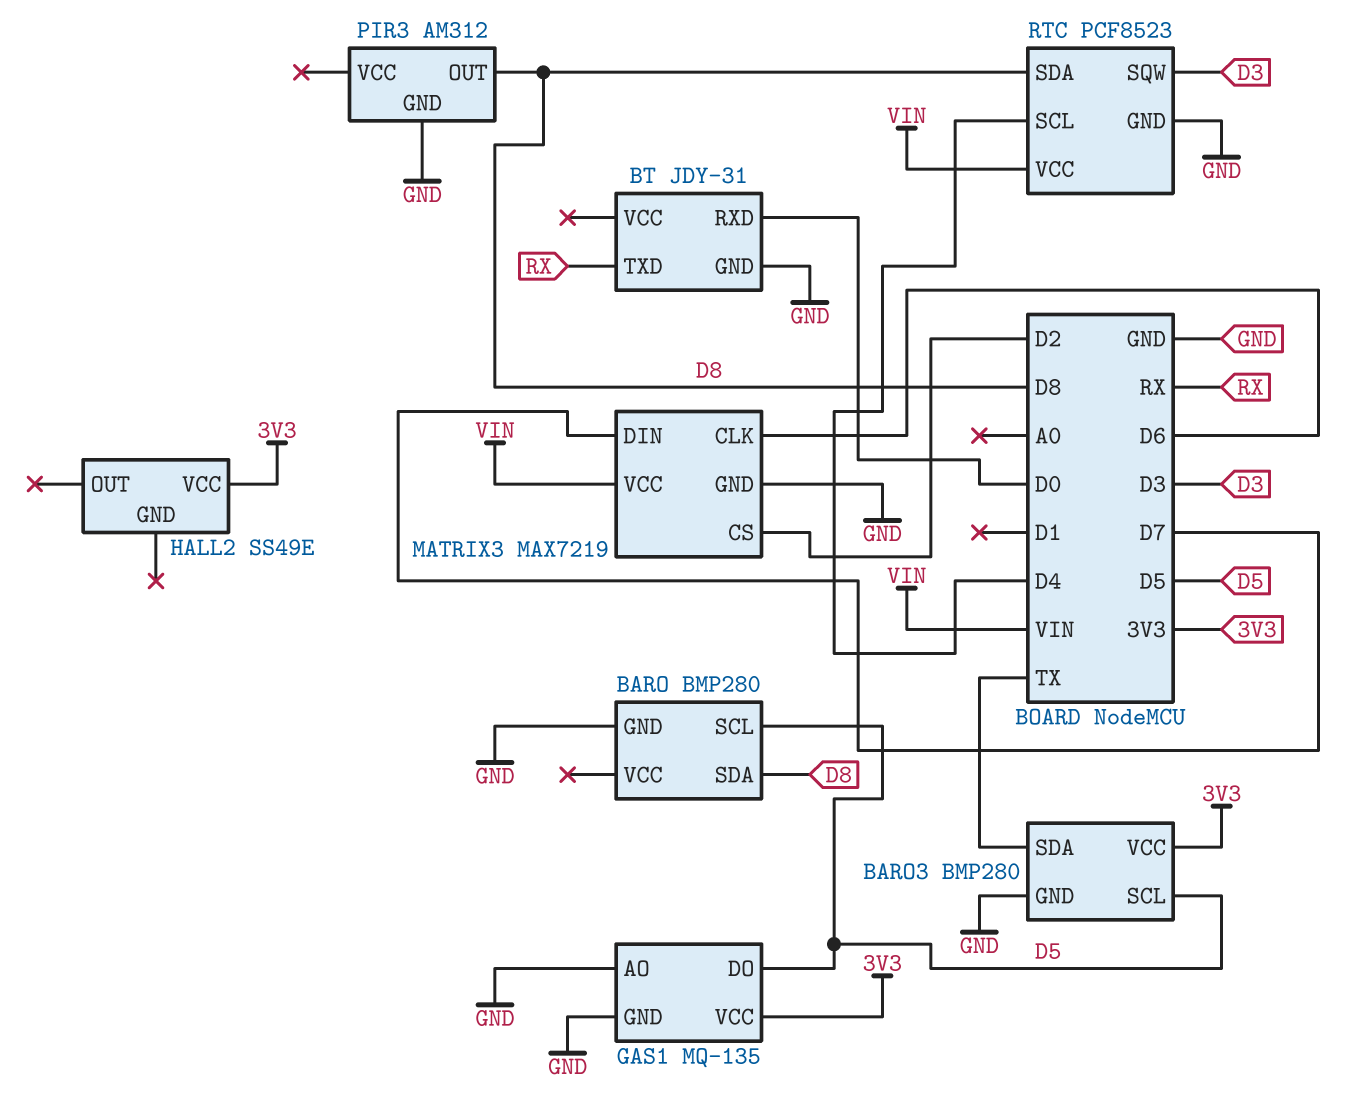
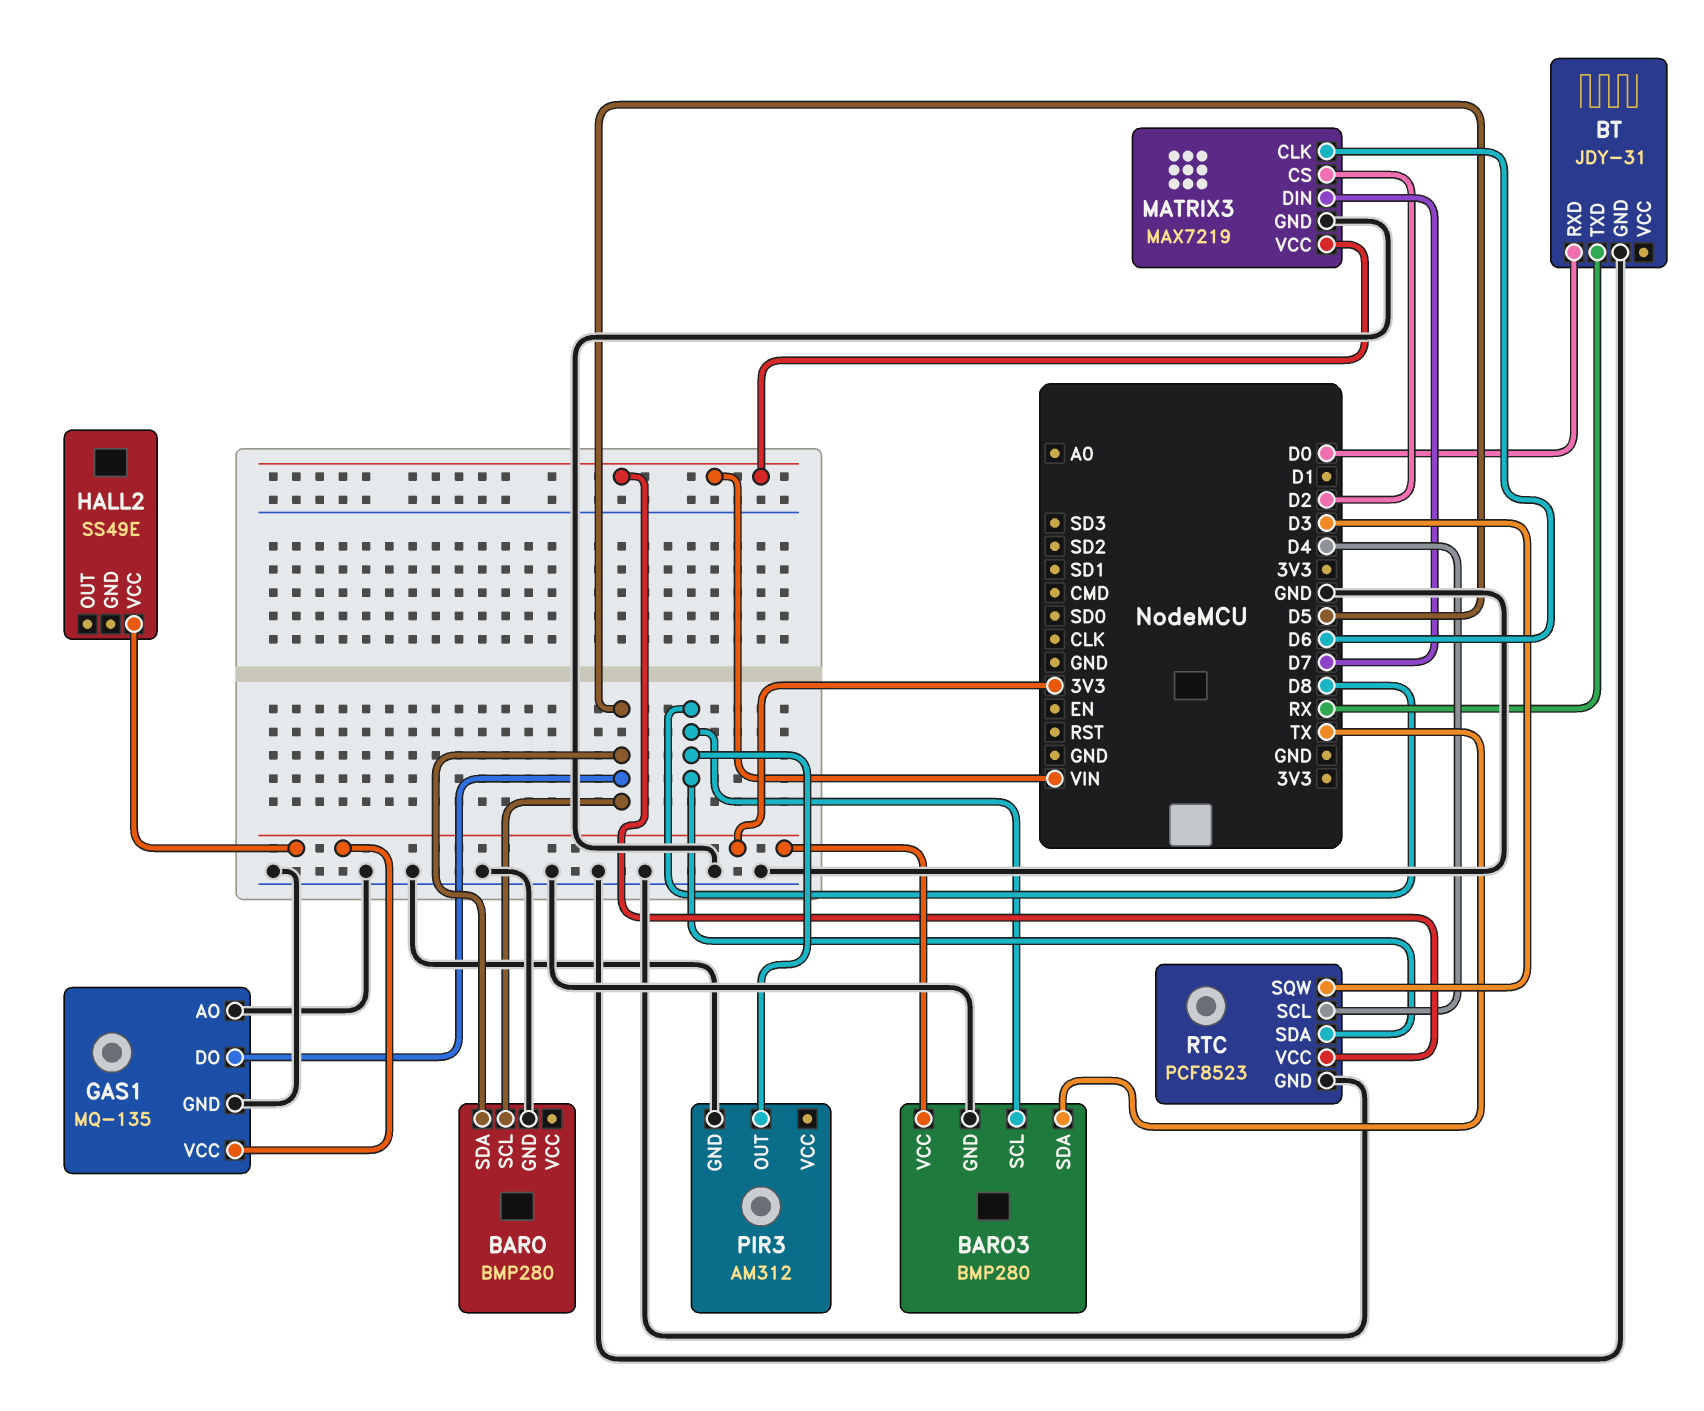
BARO pin SDA: D8 -> D5
BARO3 pin SCL: D5 -> D8

